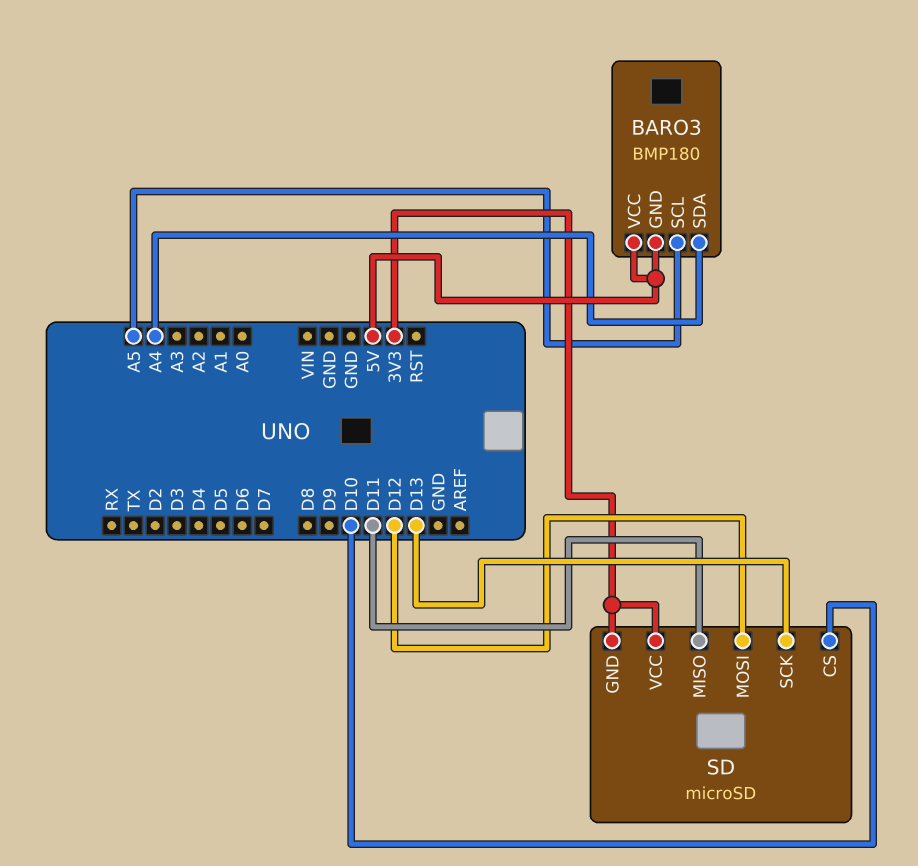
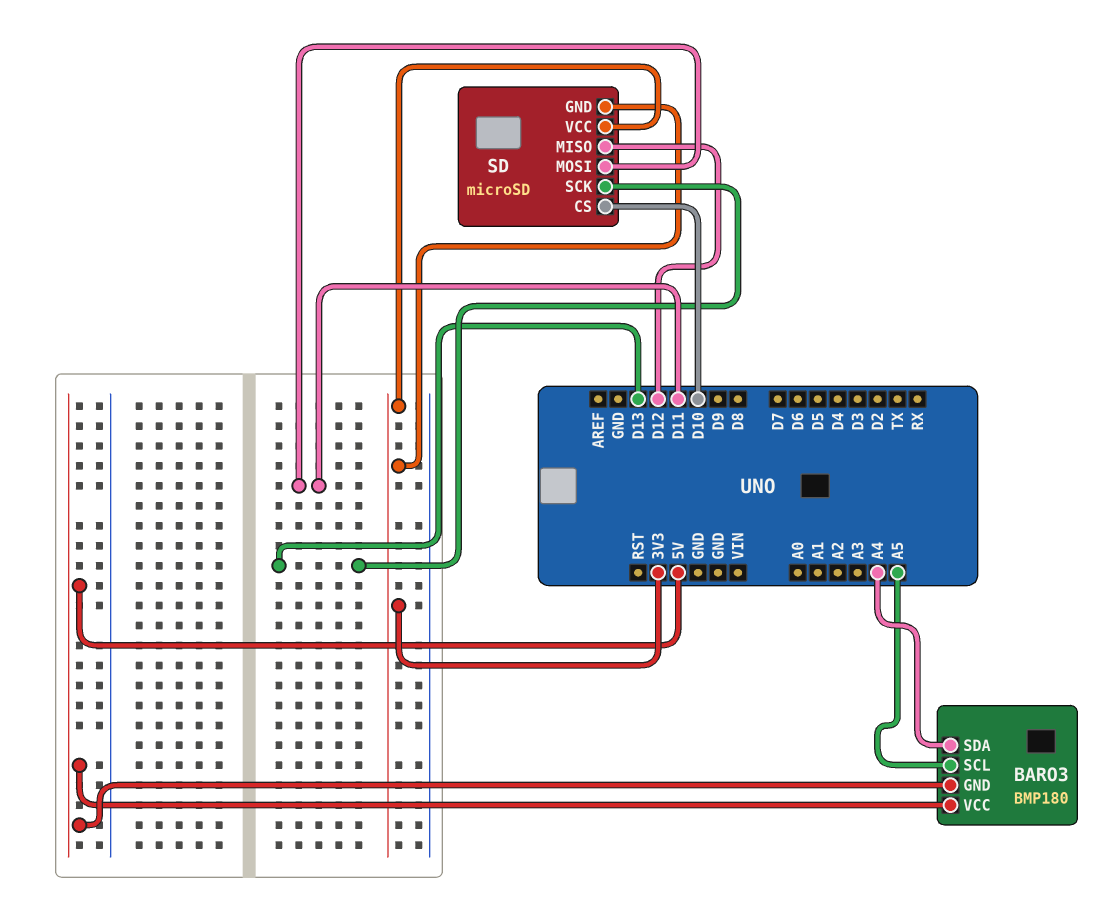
SD pin MISO: D11 -> D12
SD pin MOSI: D12 -> D11

